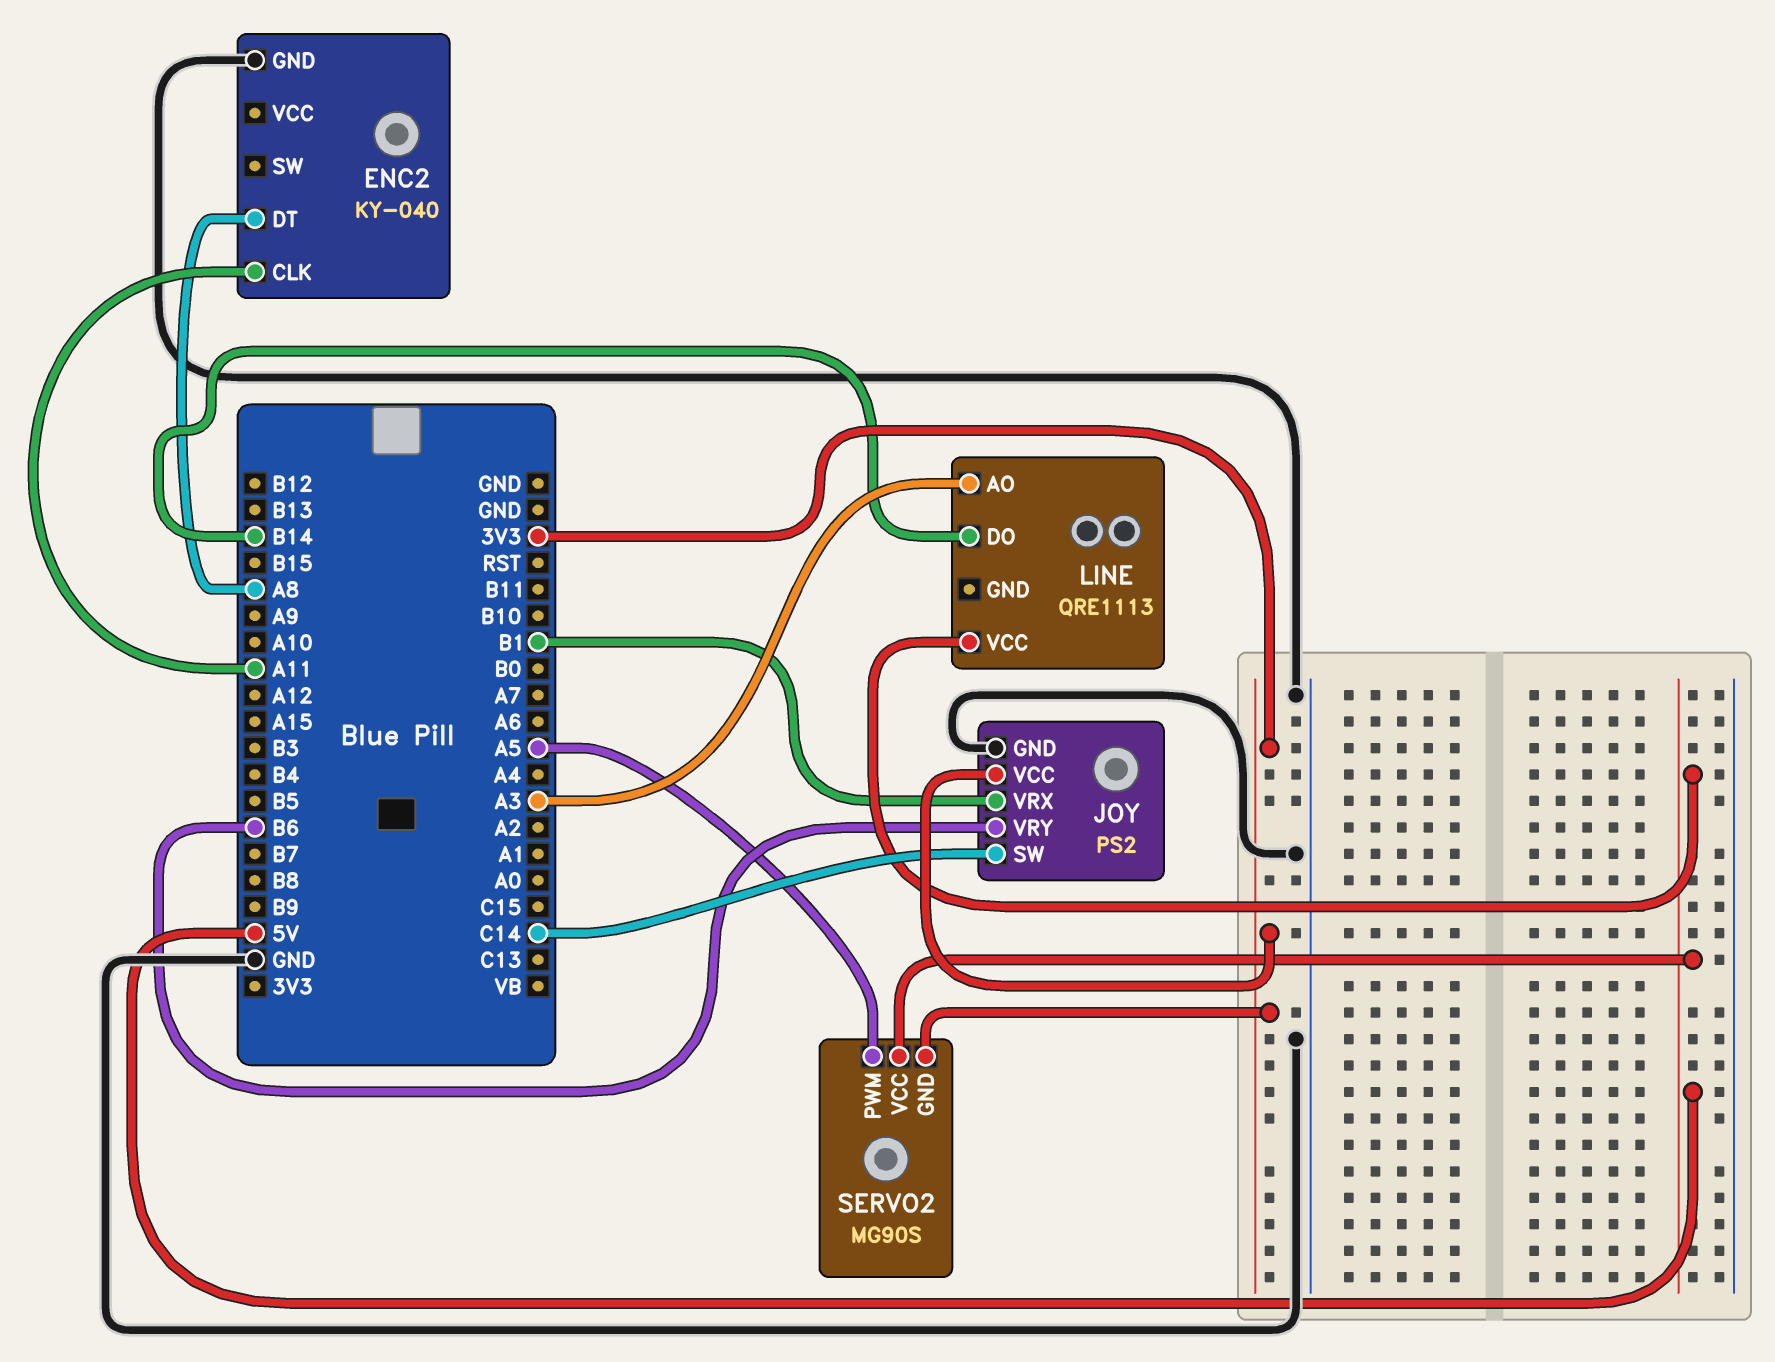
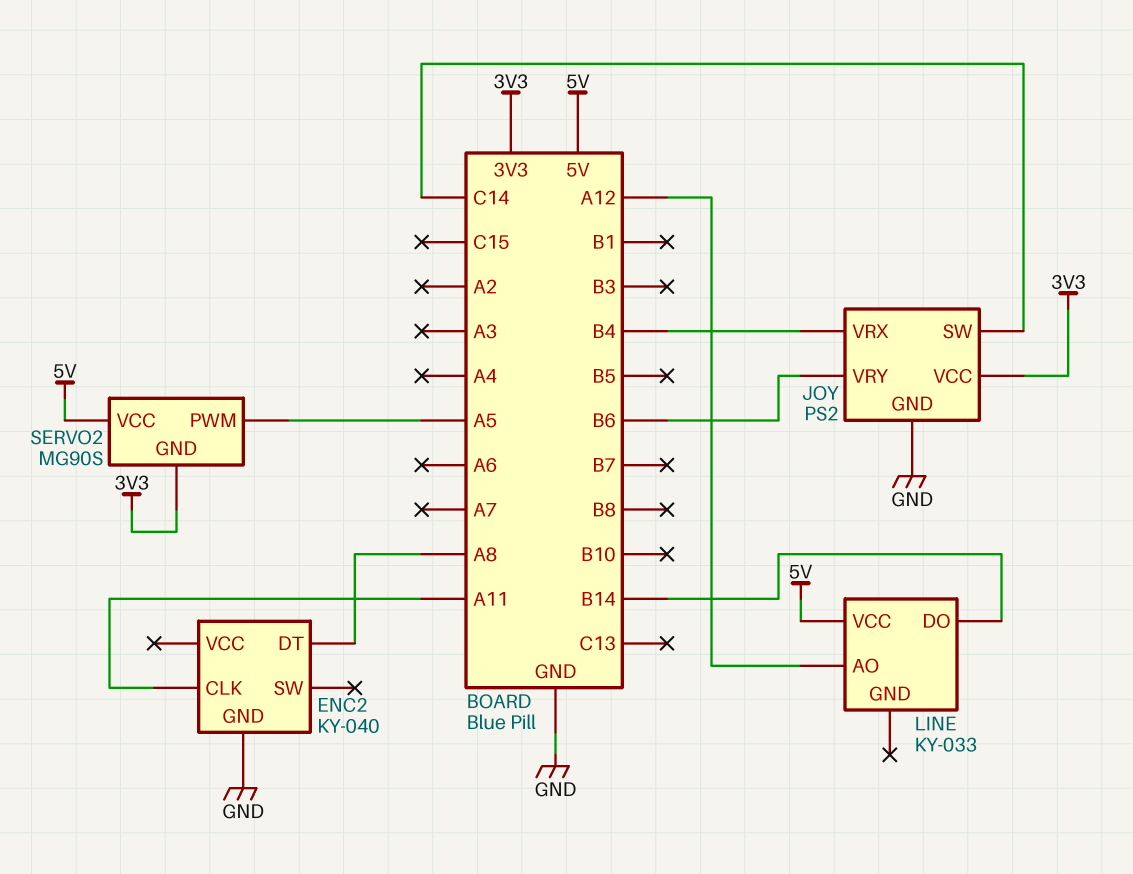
JOY pin VRX: B1 -> B4
LINE: QRE1113 -> KY-033
LINE pin AO: A3 -> A12

